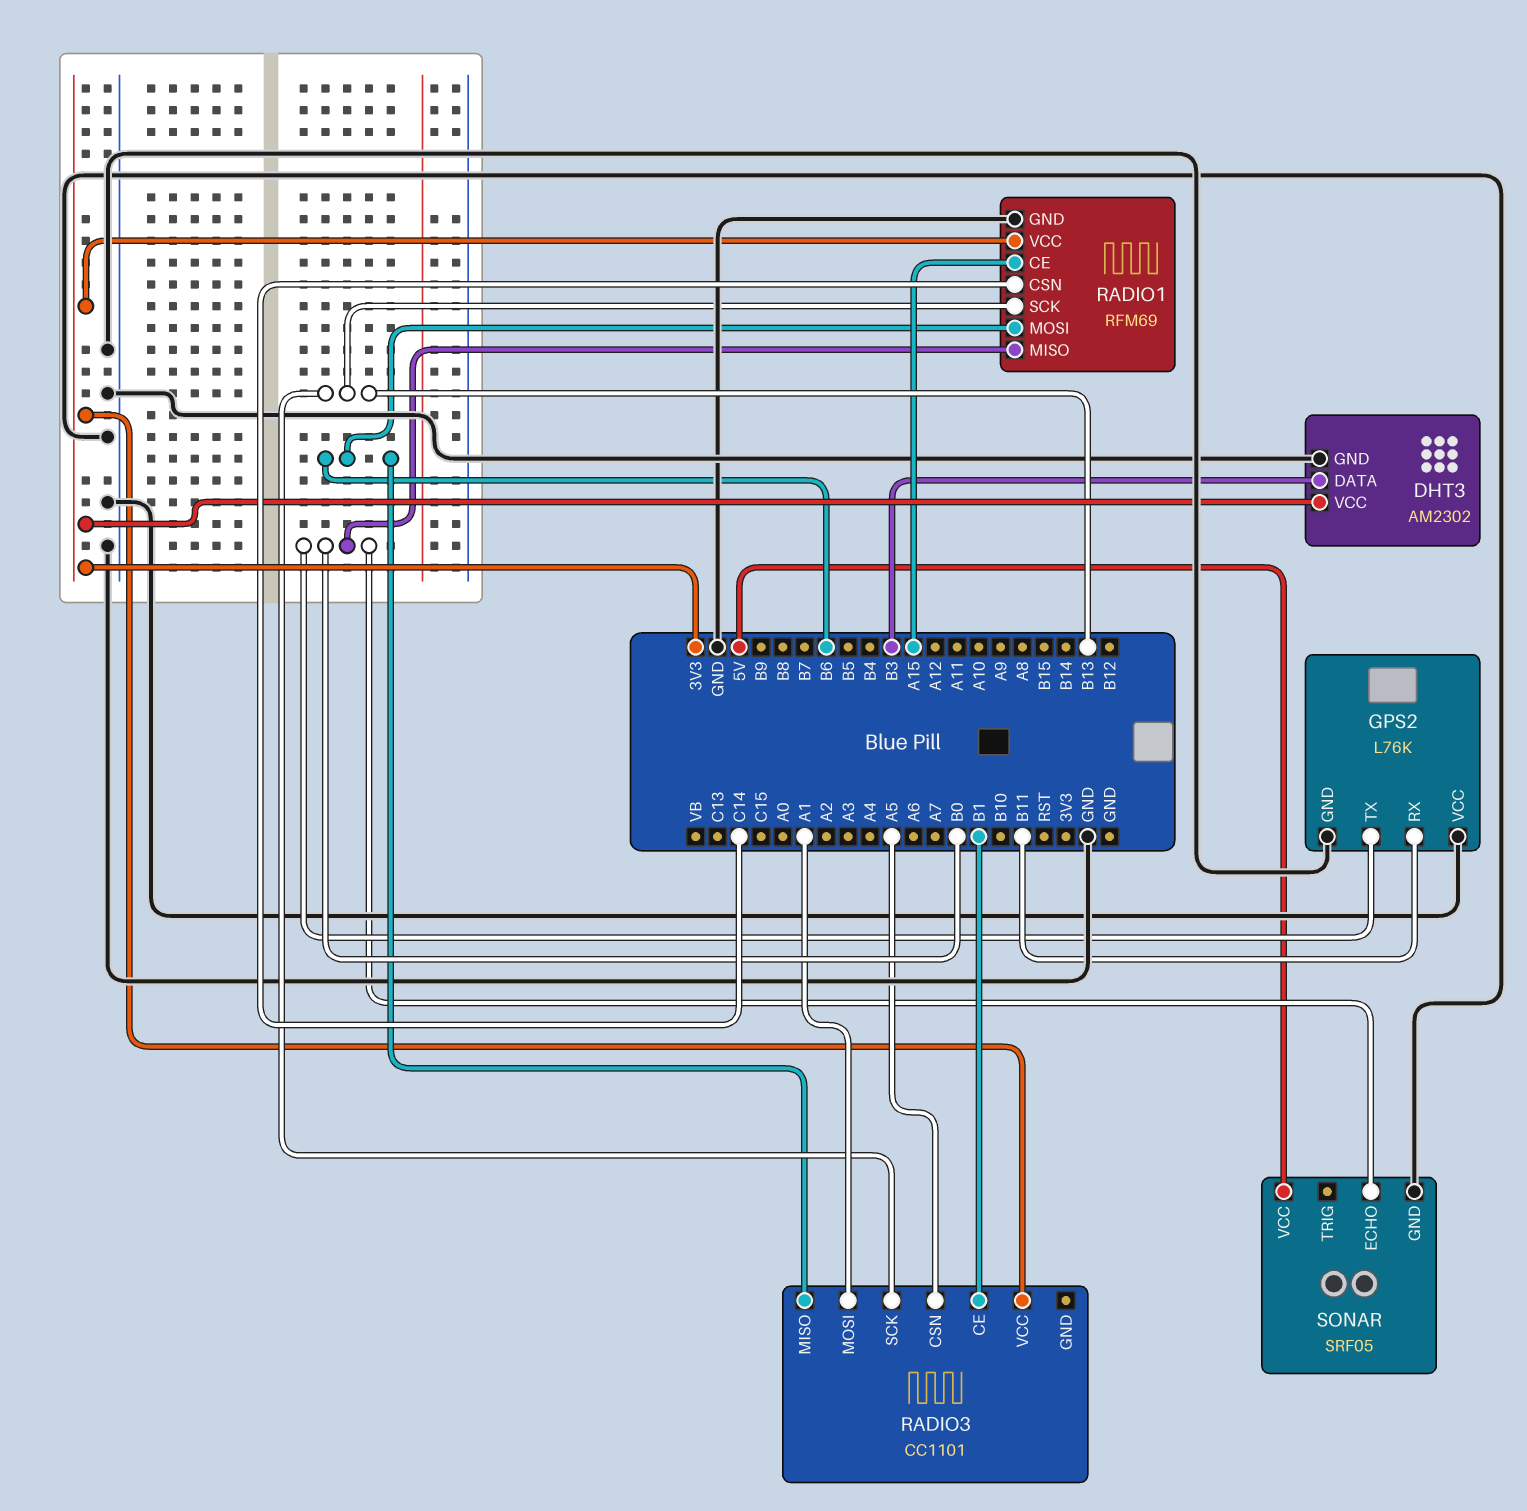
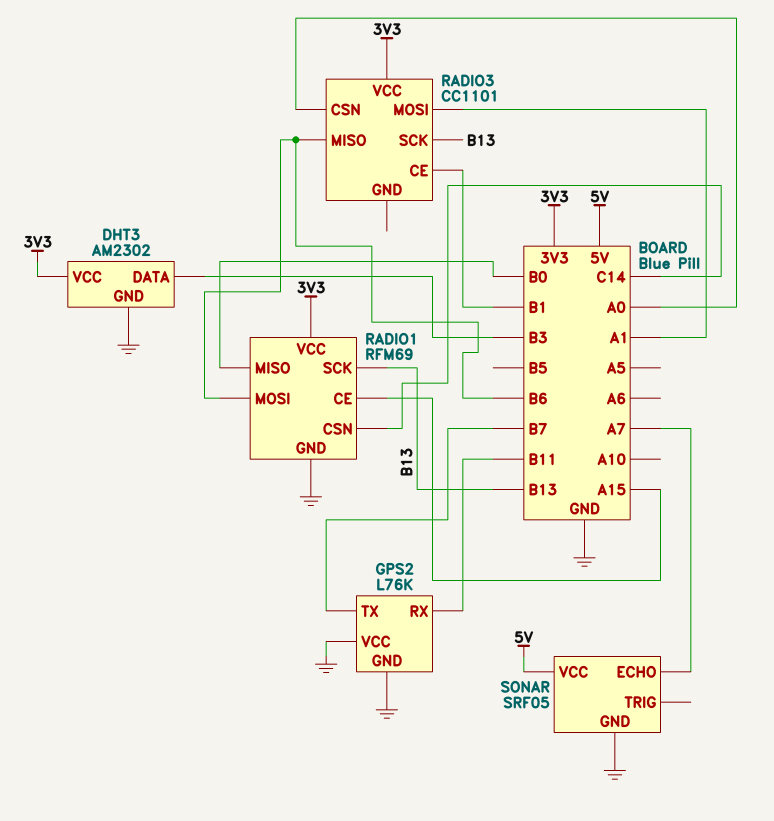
GPS2 pin TX: B0 -> B7
RADIO3 pin CSN: A5 -> A0
SONAR pin ECHO: B0 -> A7

